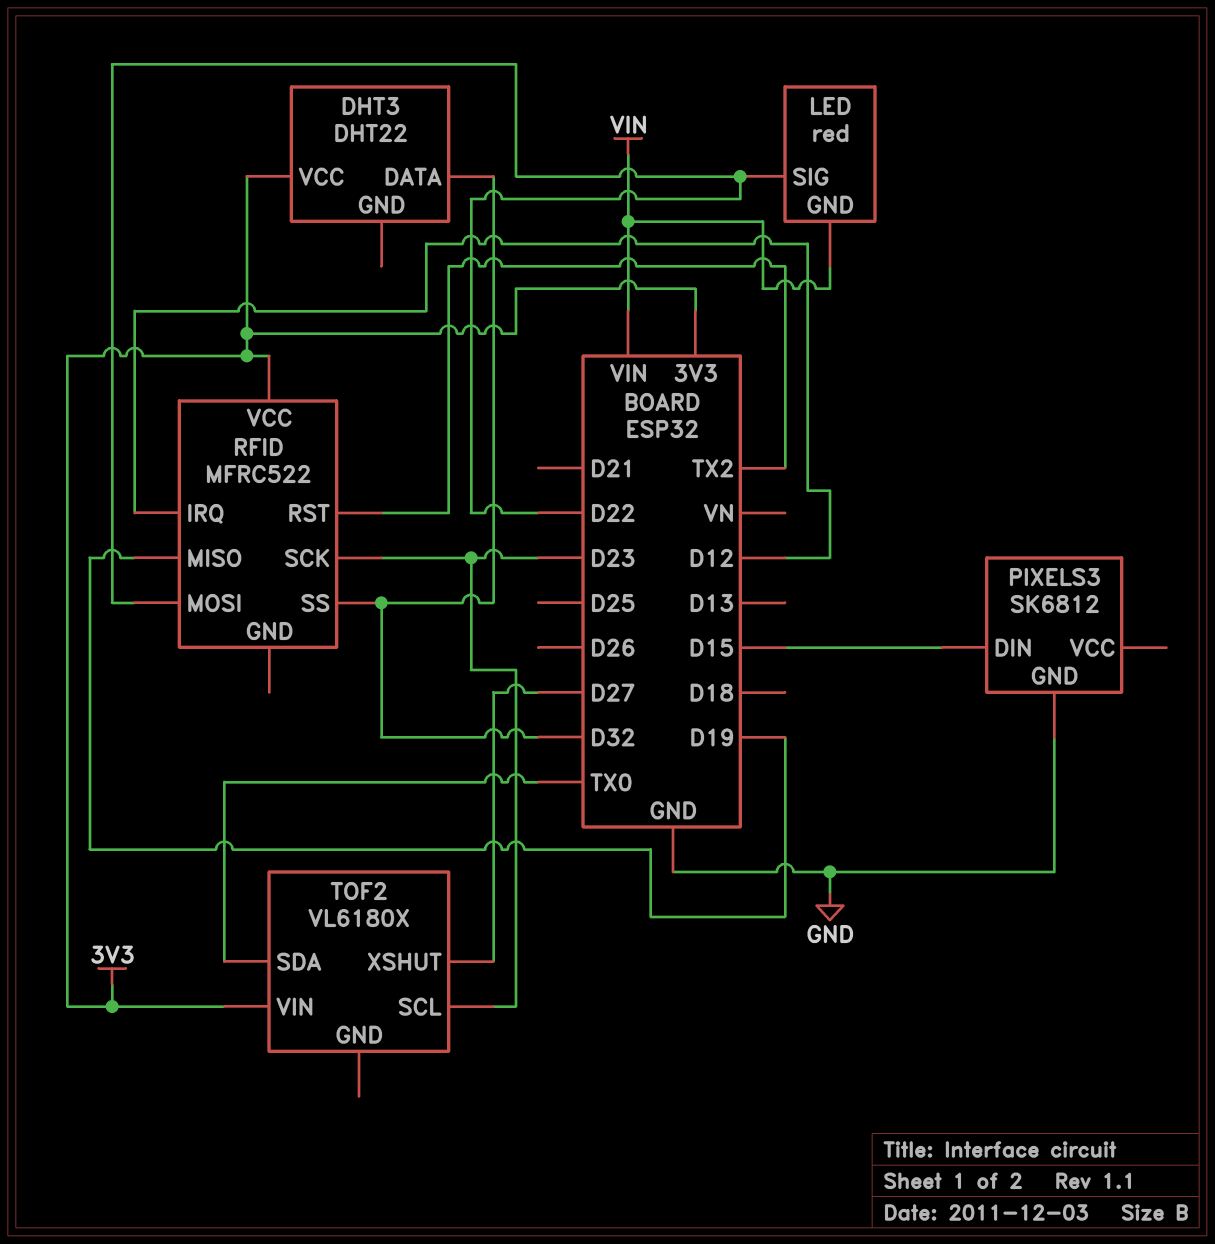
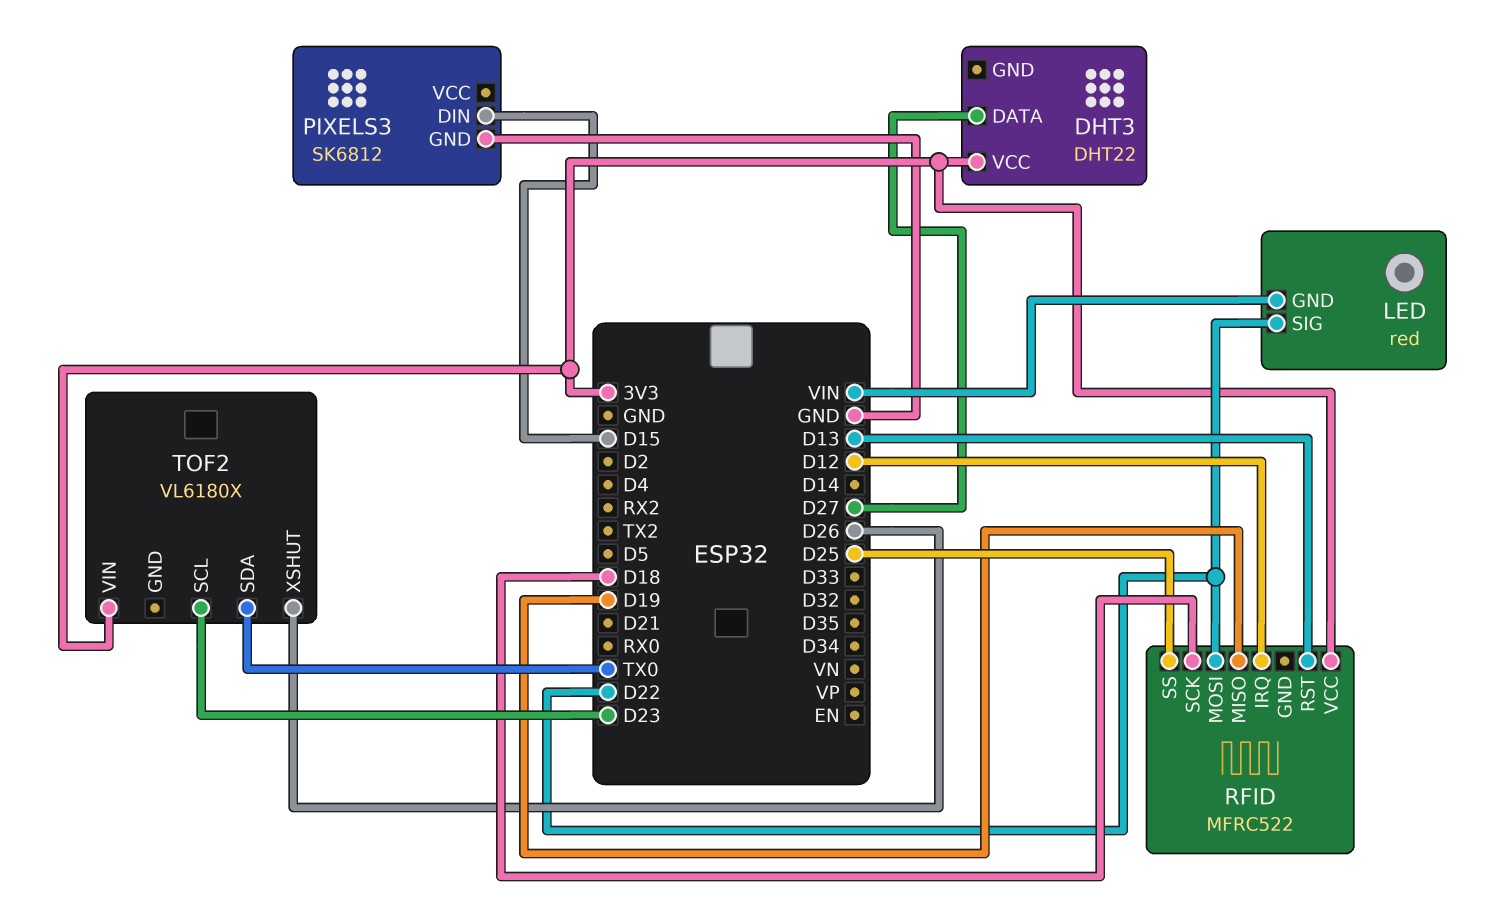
DHT3 pin DATA: D32 -> D27
RFID pin RST: TX2 -> D13
RFID pin SCK: D23 -> D18
RFID pin SS: D32 -> D25
TOF2 pin XSHUT: D27 -> D26

